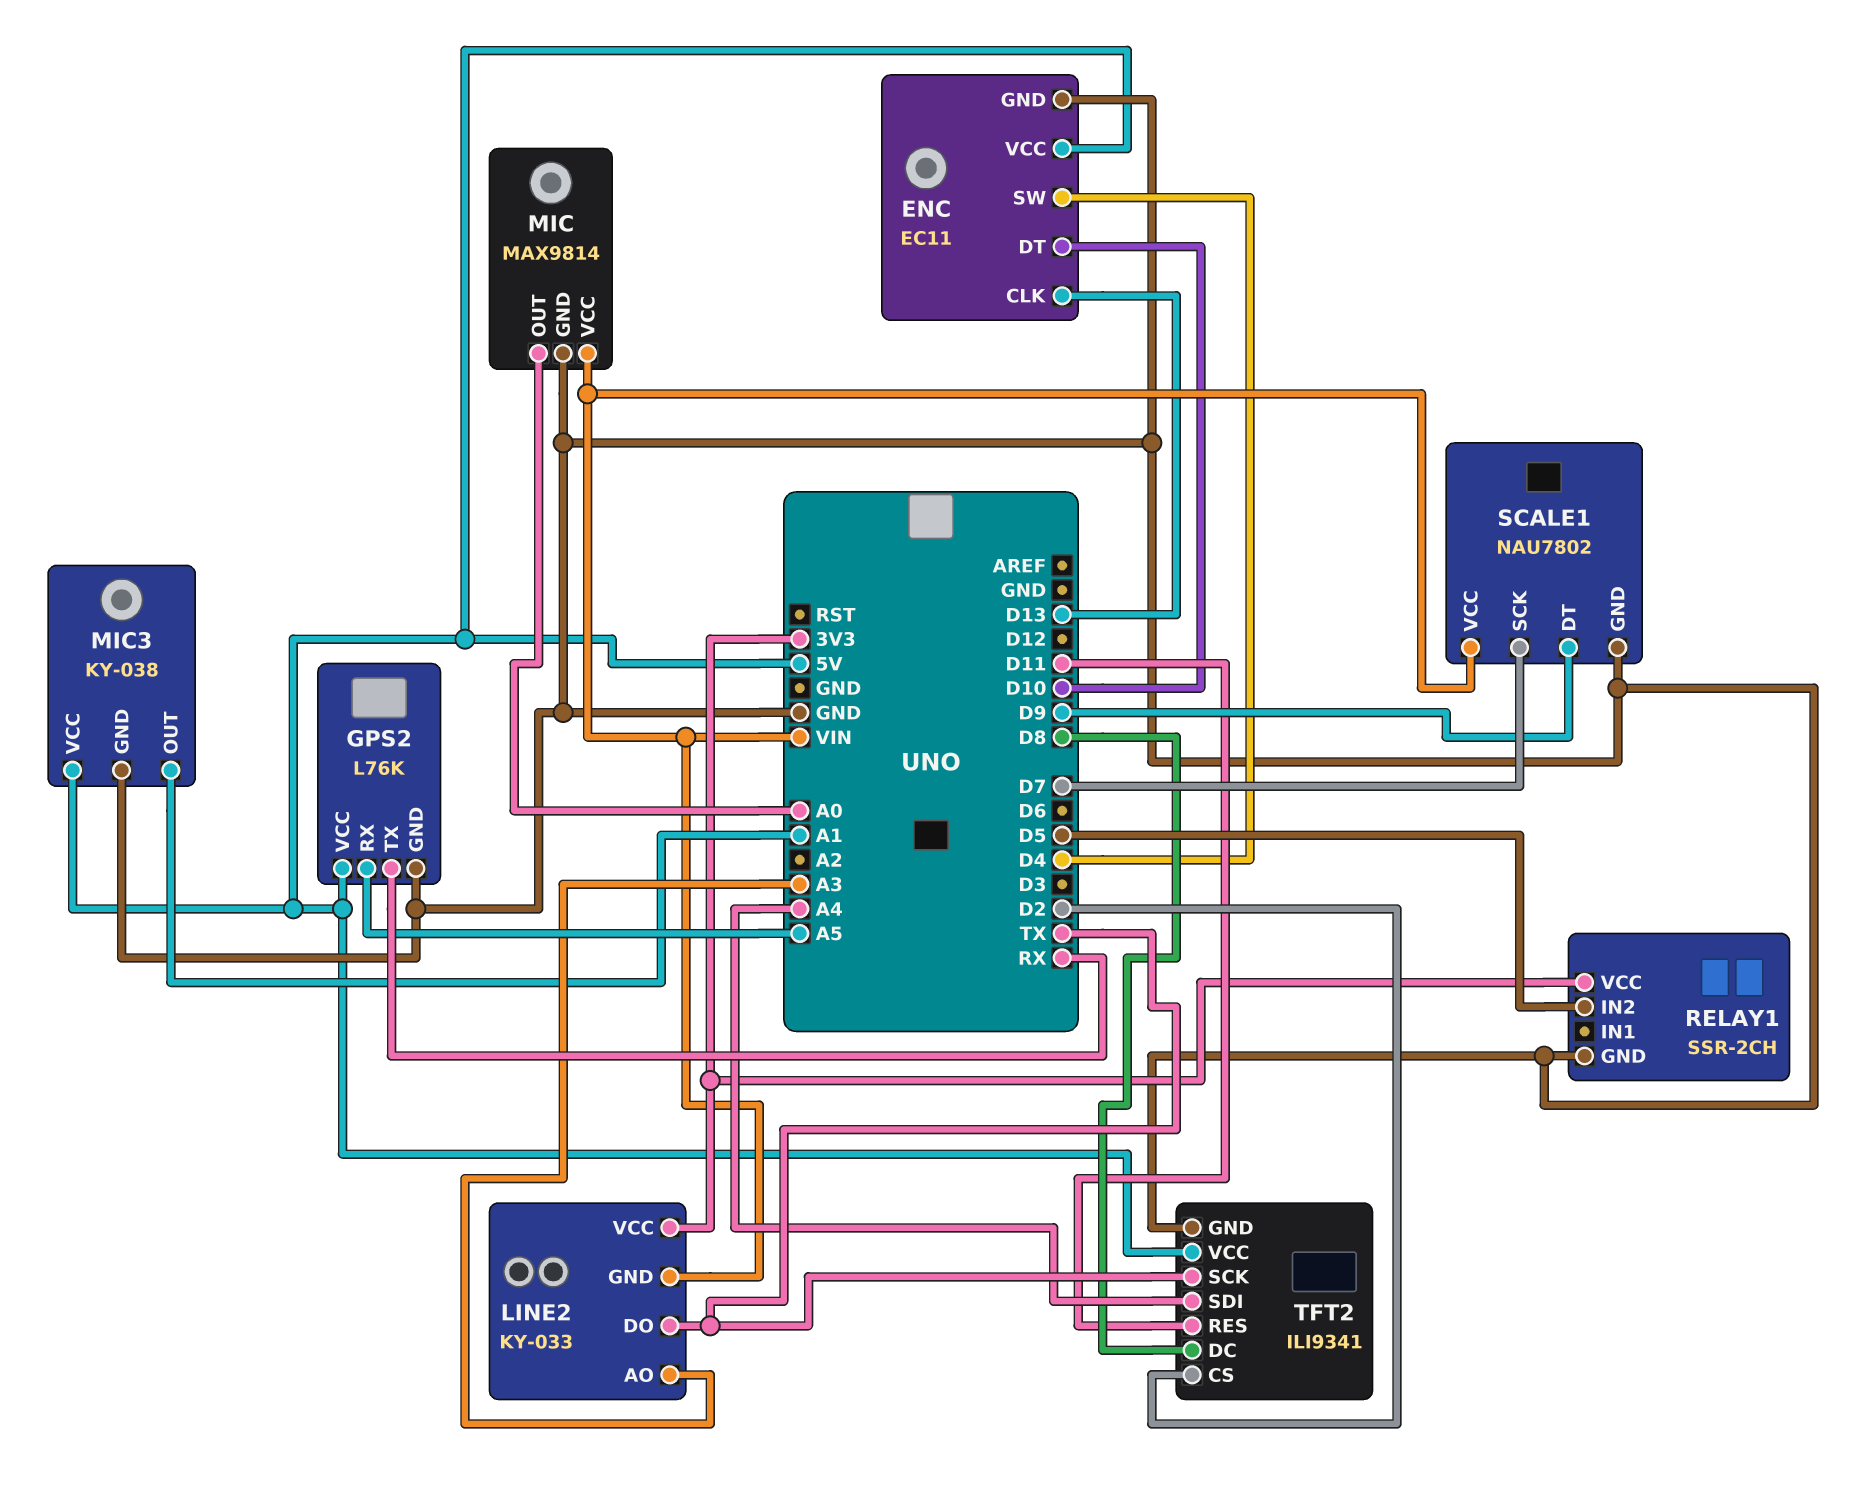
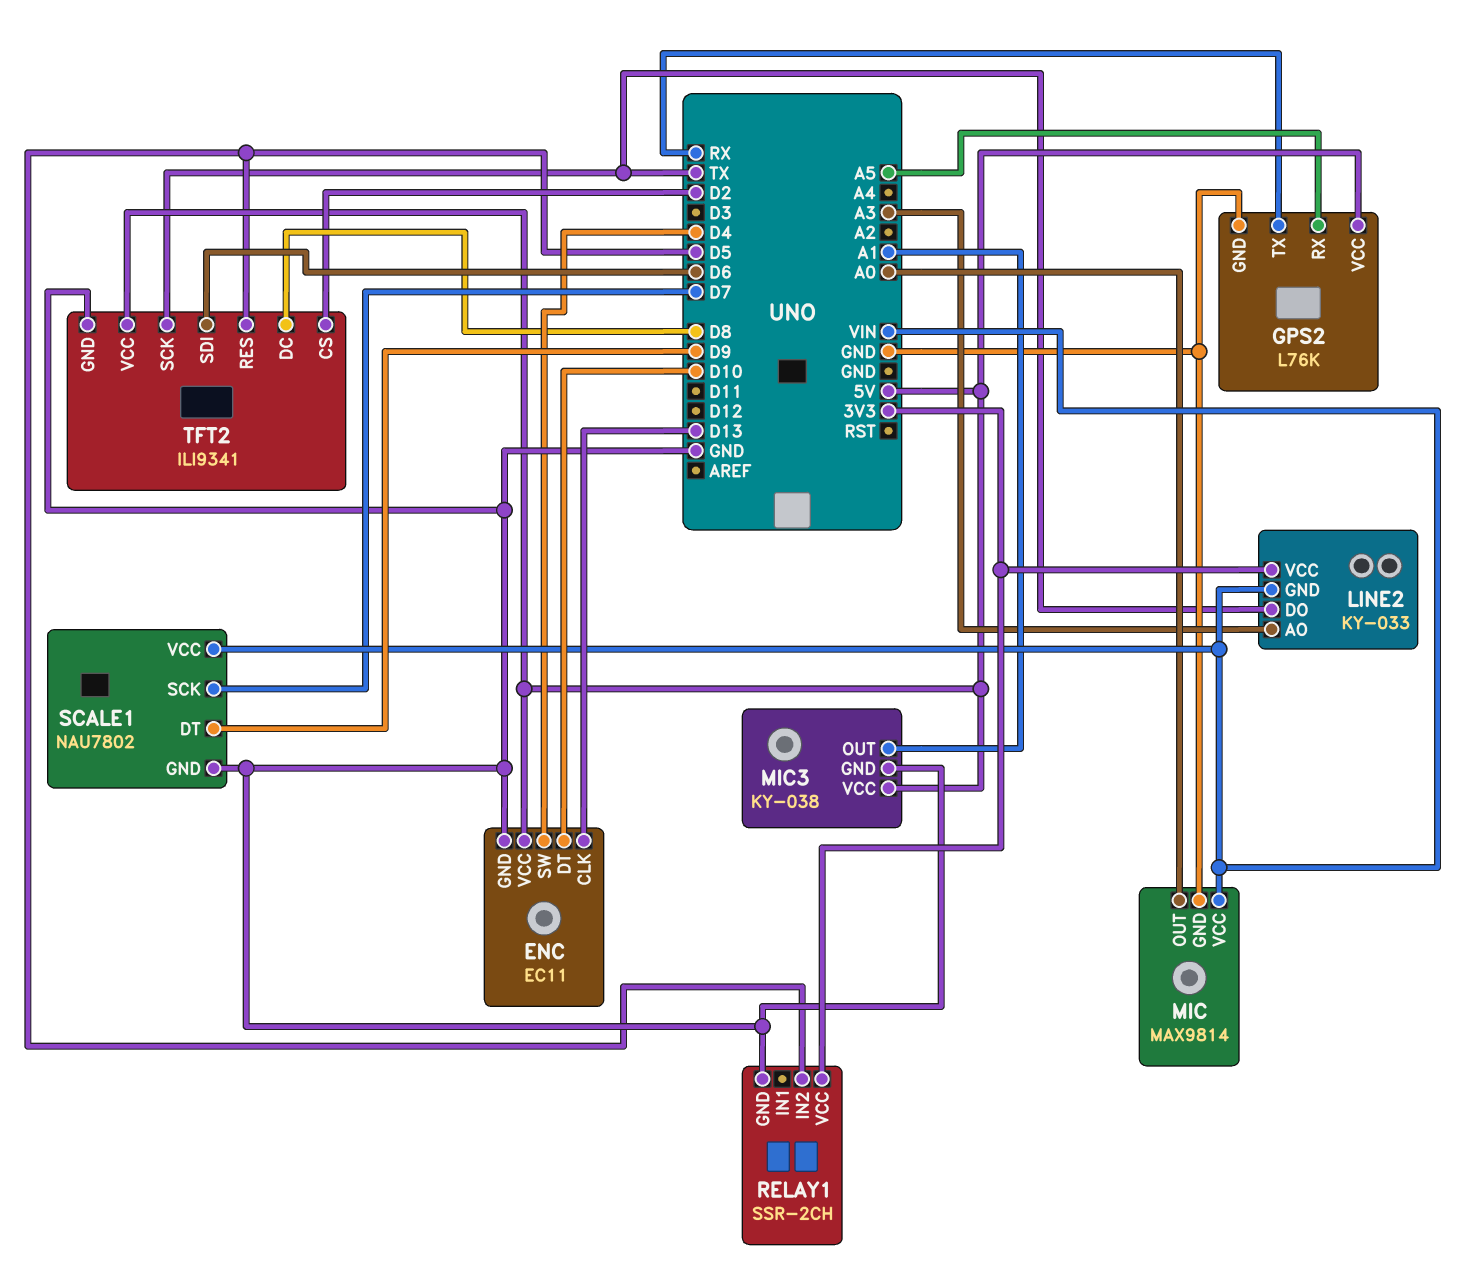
TFT2 pin RES: D11 -> D5
TFT2 pin SDI: A4 -> D6

